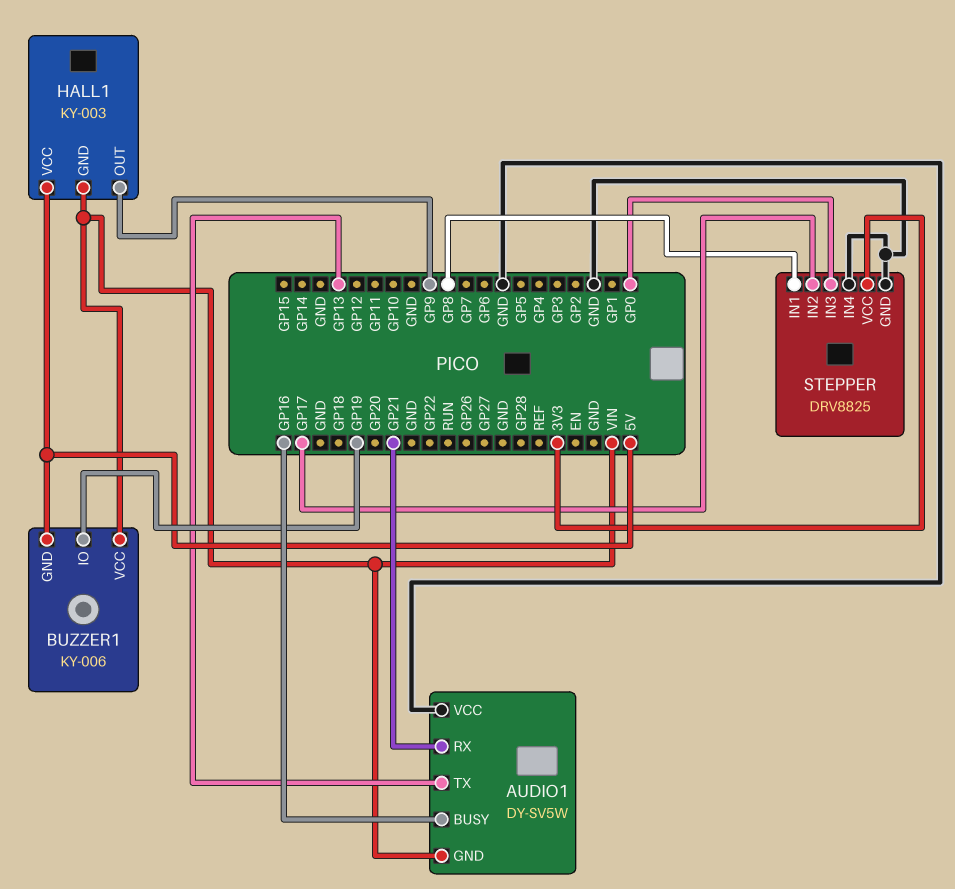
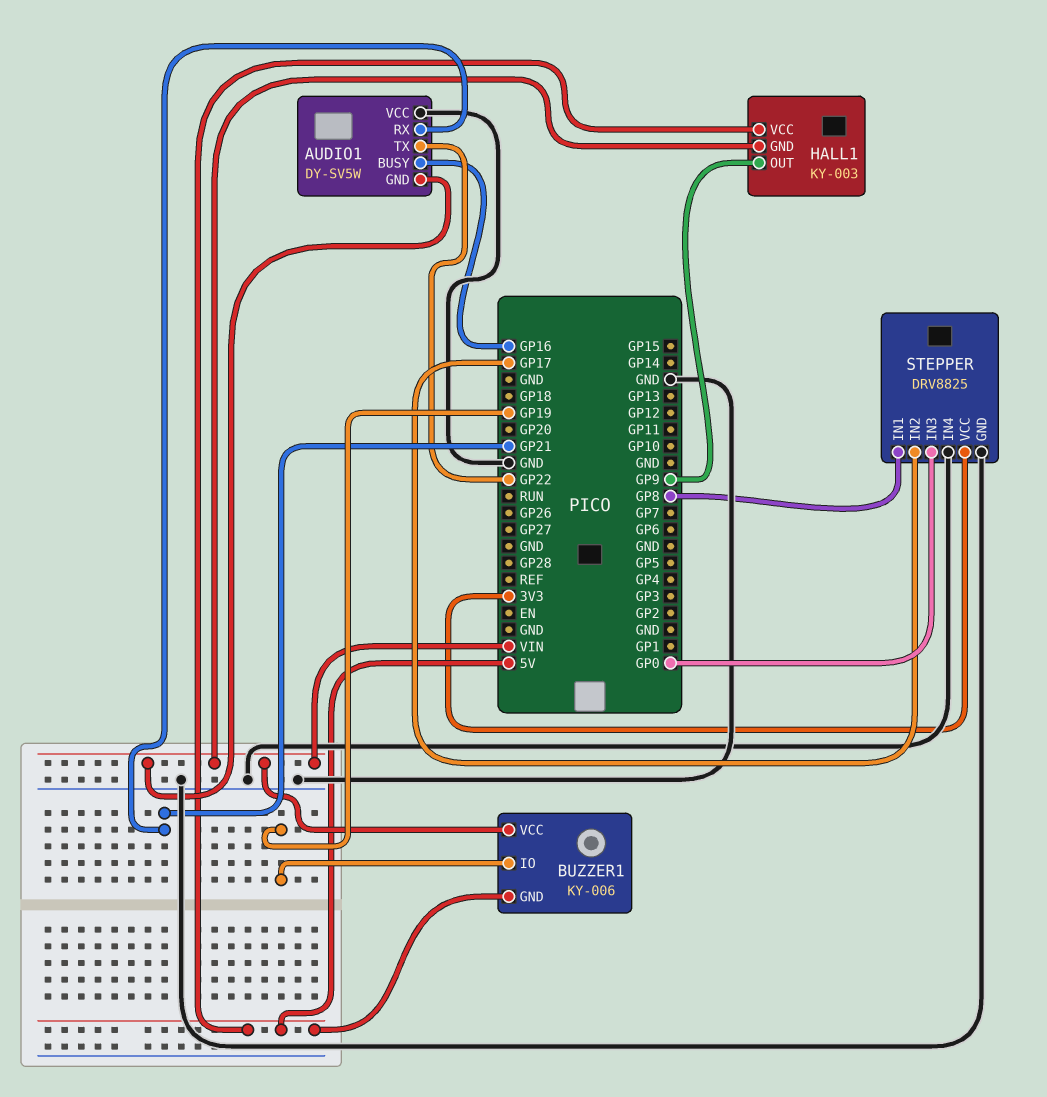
AUDIO1 pin TX: GP13 -> GP22

